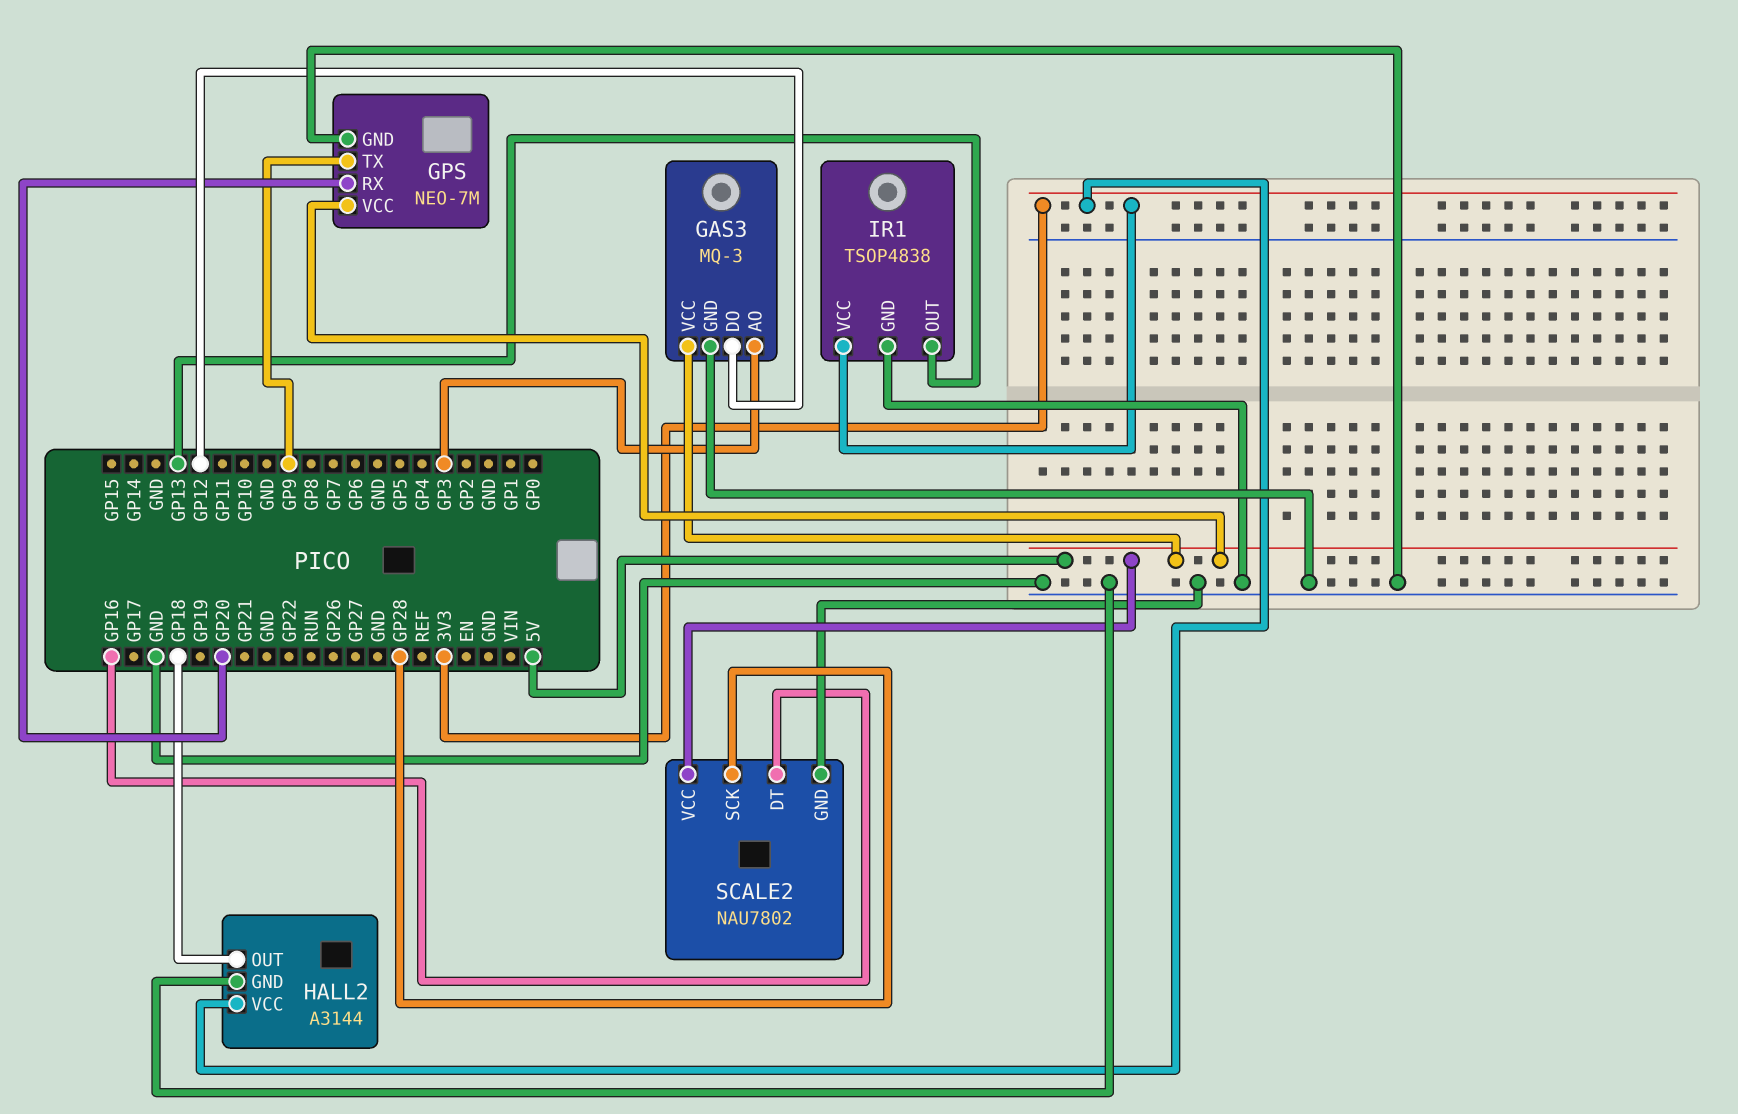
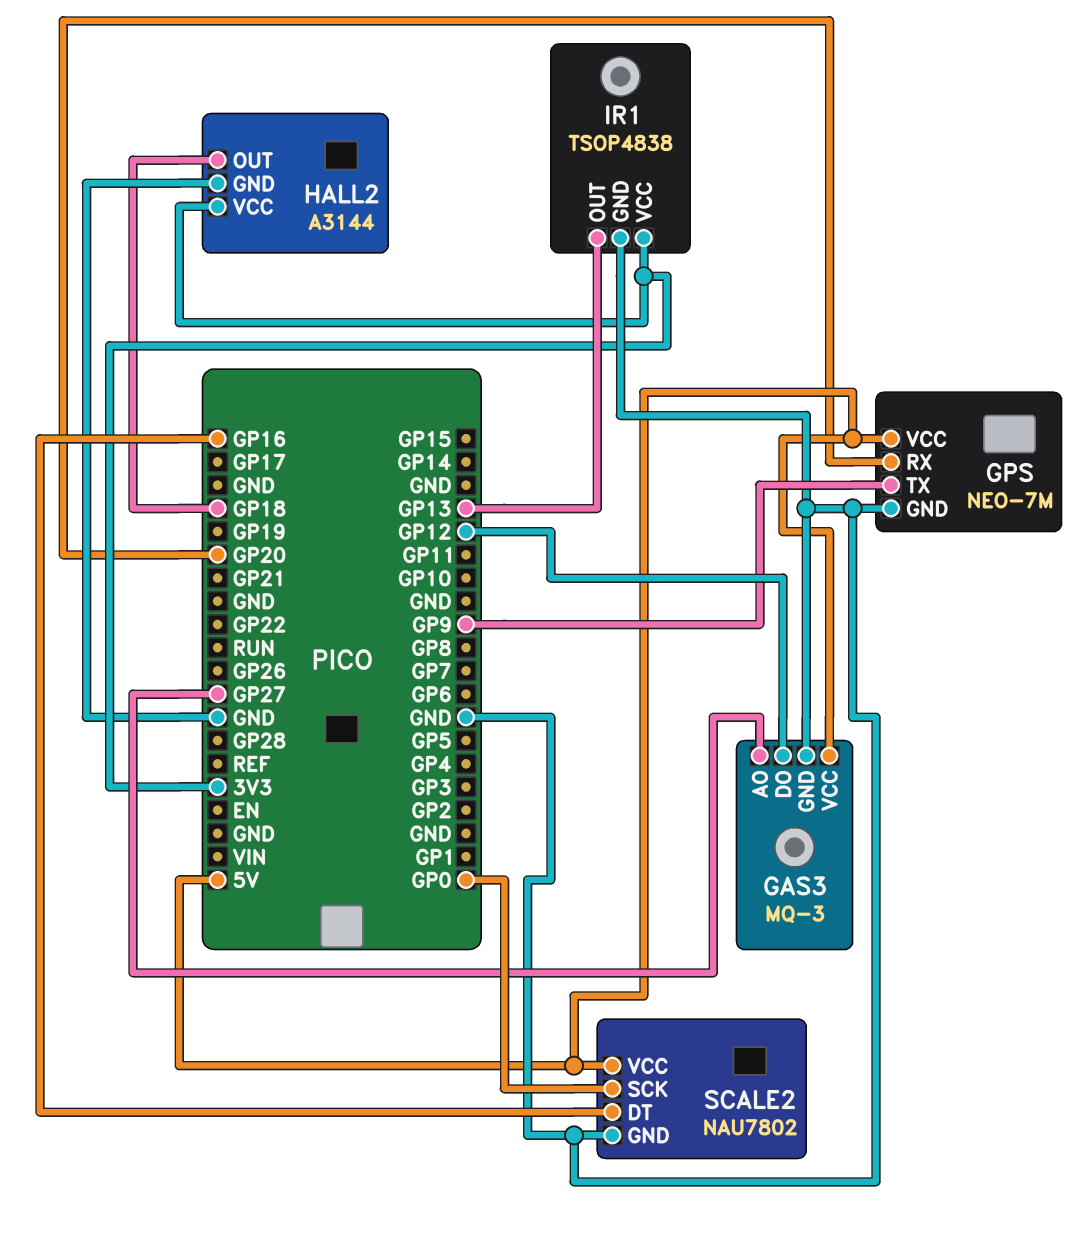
GAS3 pin AO: GP3 -> GP27
SCALE2 pin SCK: GP28 -> GP0

